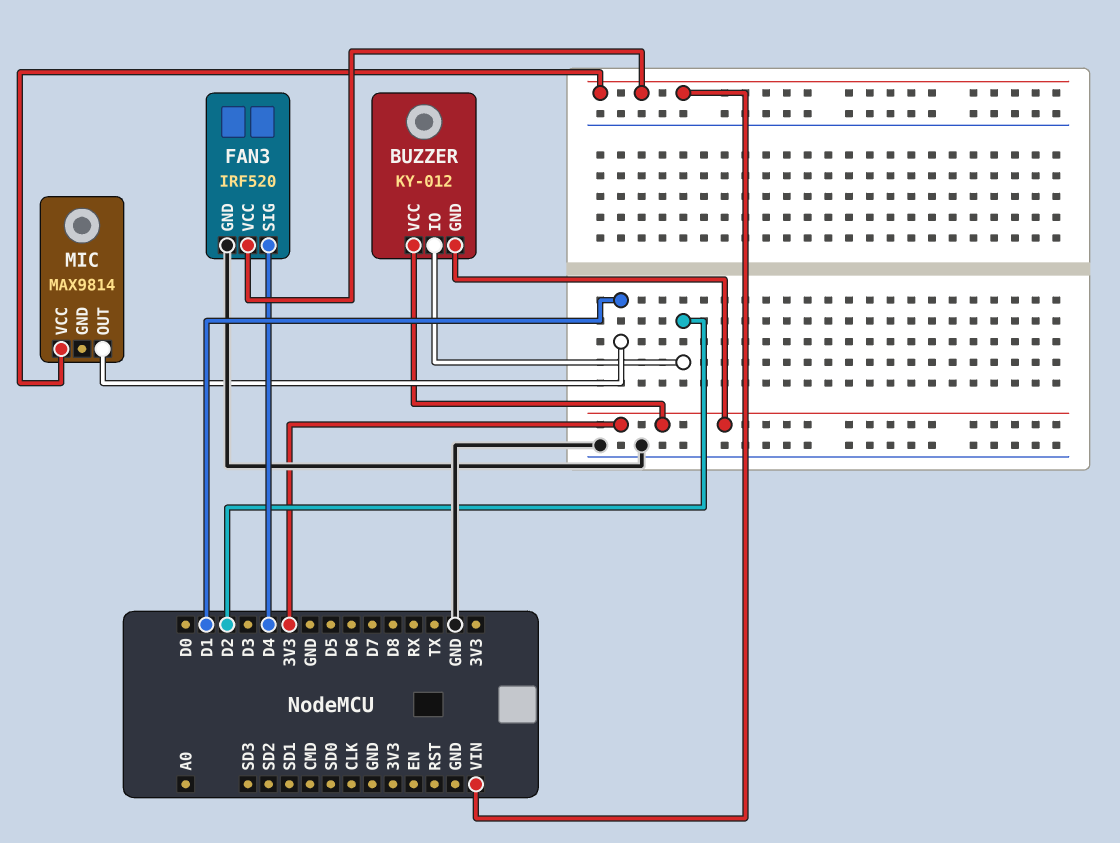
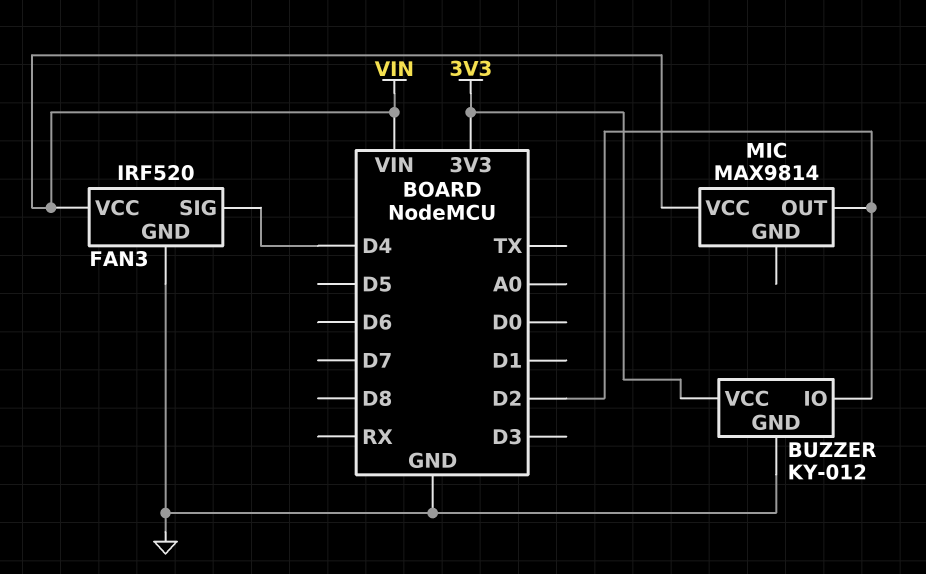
BUZZER pin GND: 3V3 -> GND
MIC pin OUT: D1 -> D2

